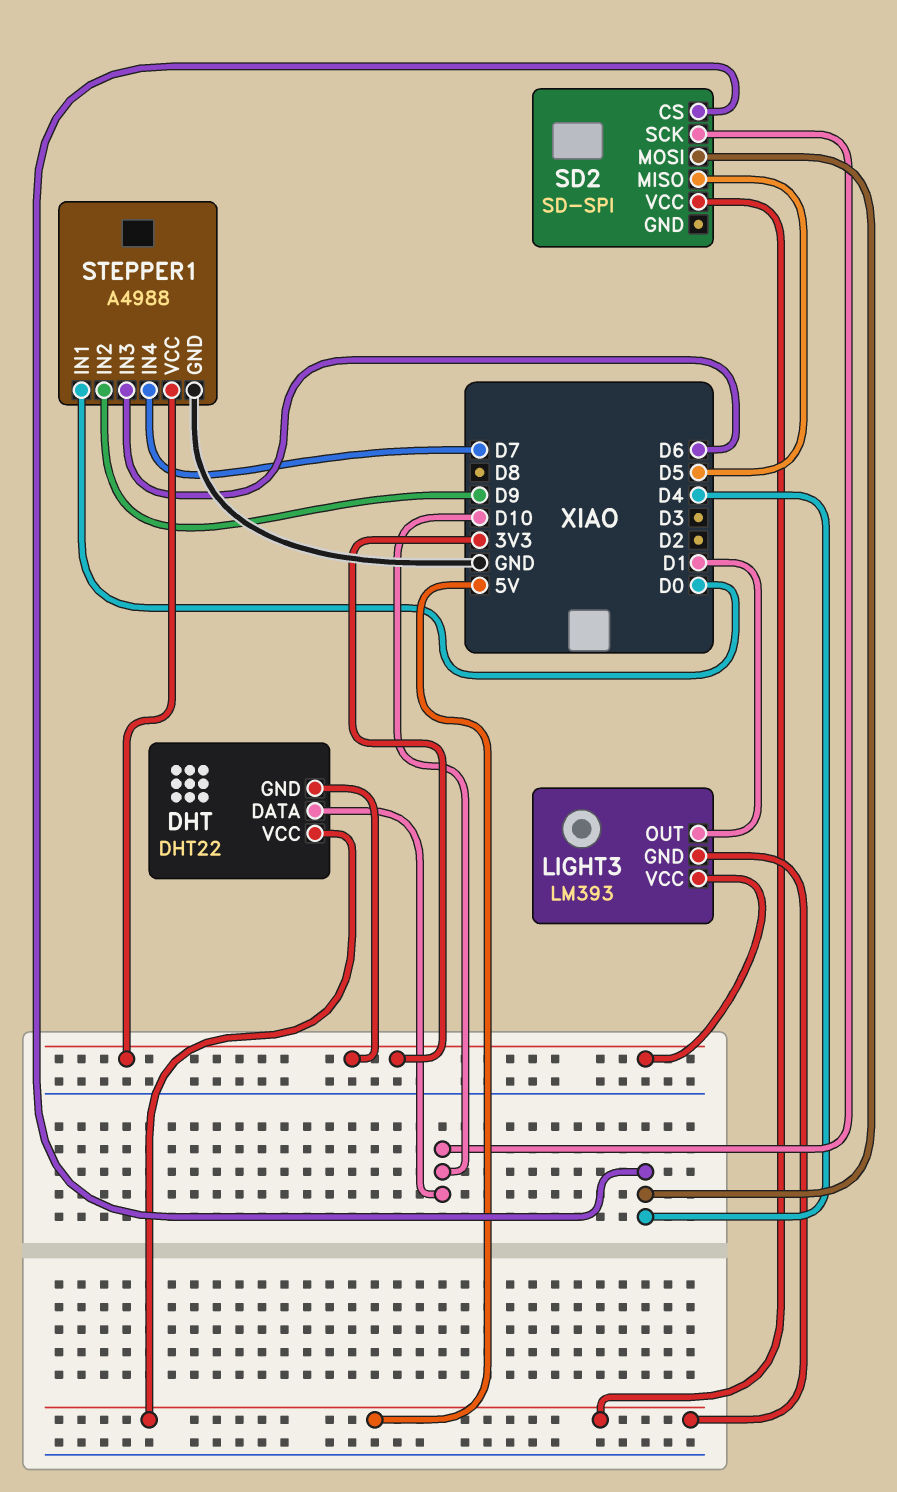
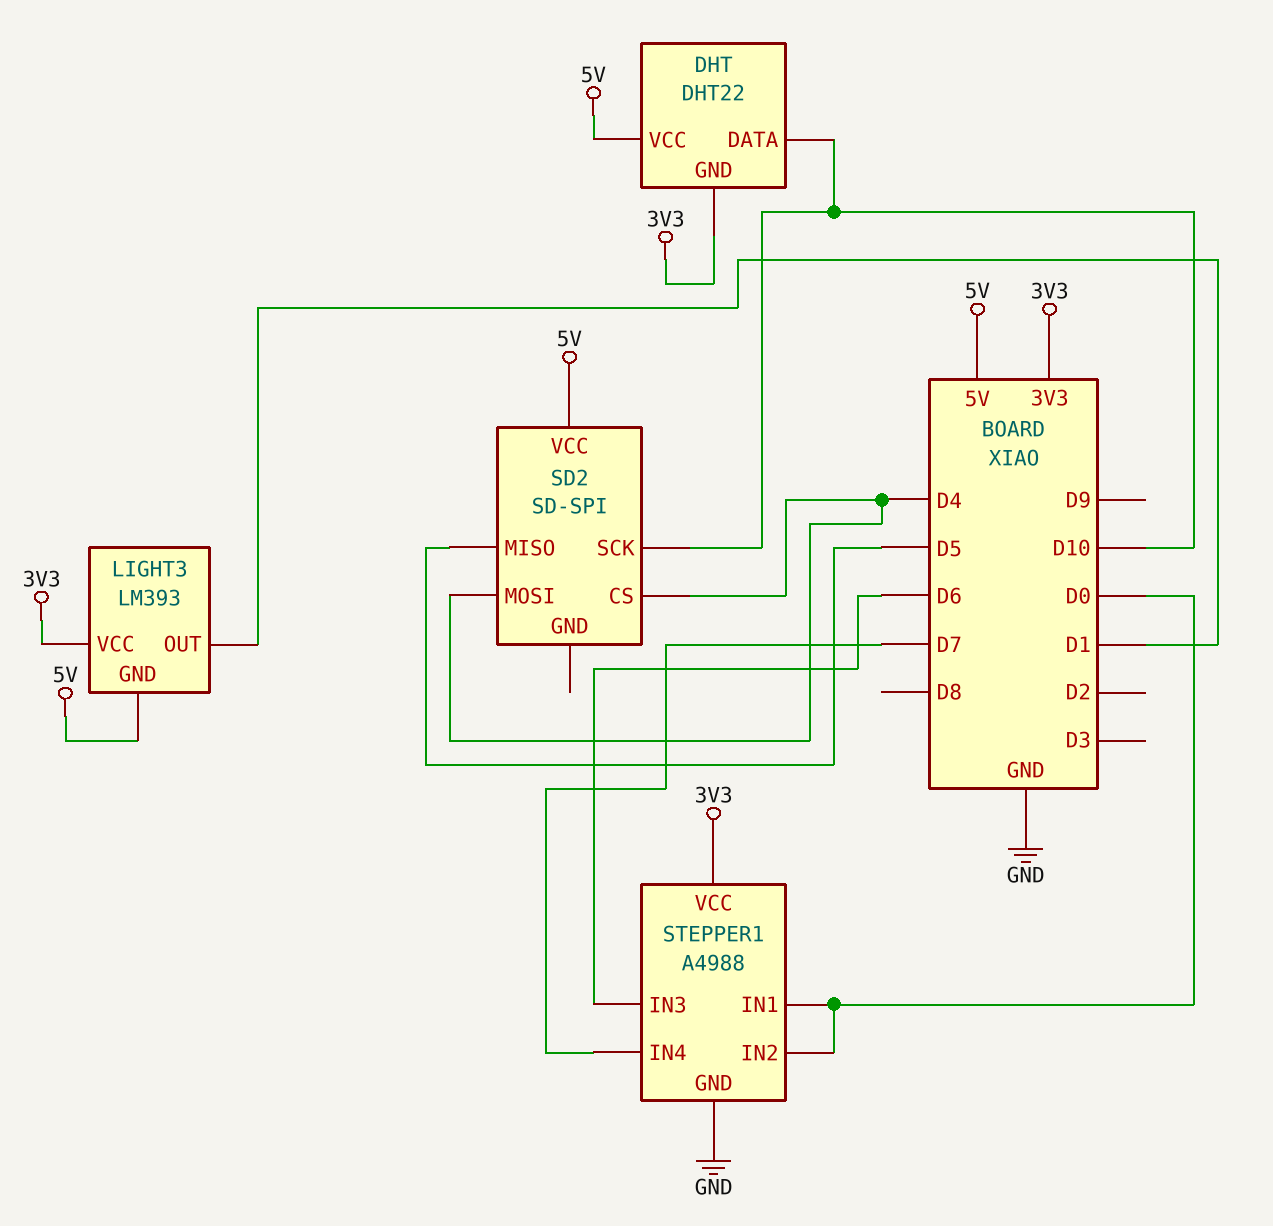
STEPPER1 pin IN2: D9 -> D0

